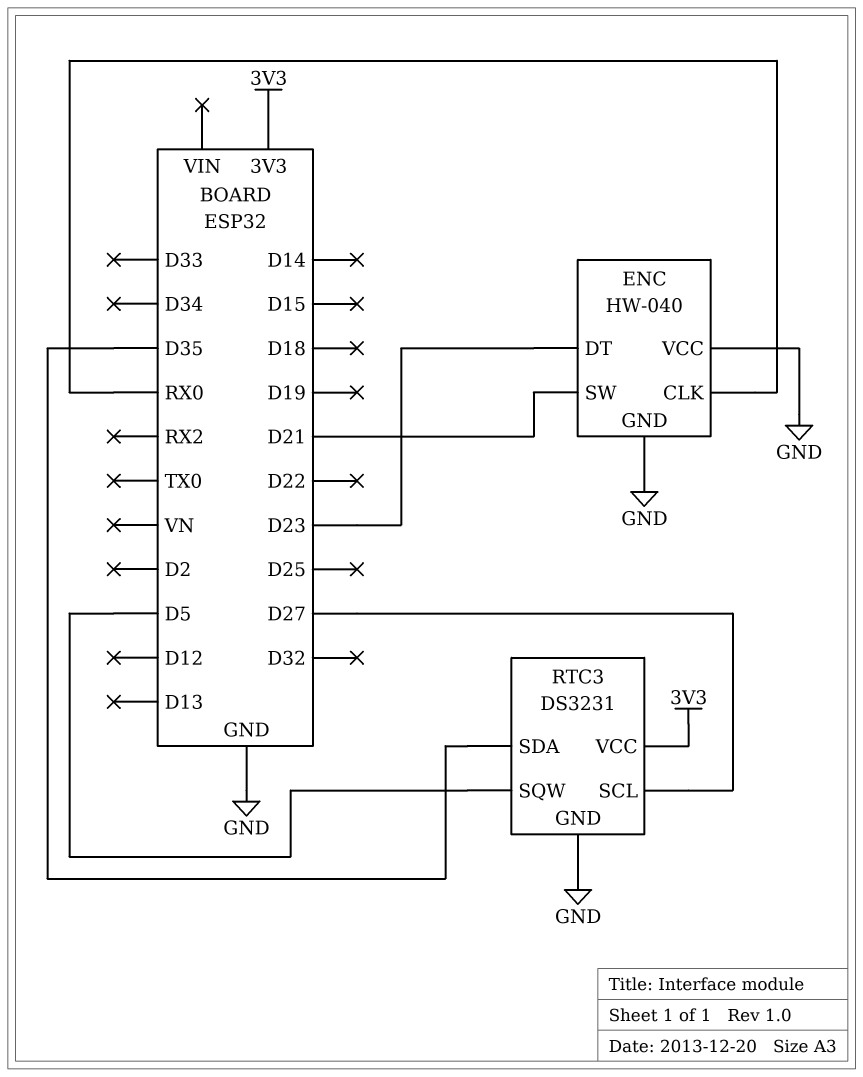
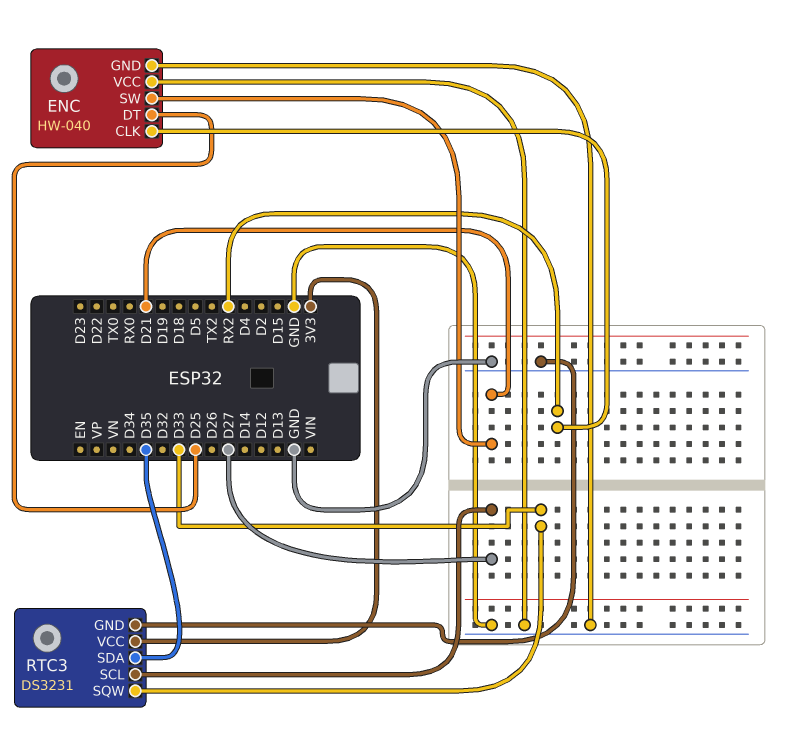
ENC pin CLK: RX0 -> RX2
ENC pin DT: D23 -> D25
RTC3 pin SQW: D5 -> D33

